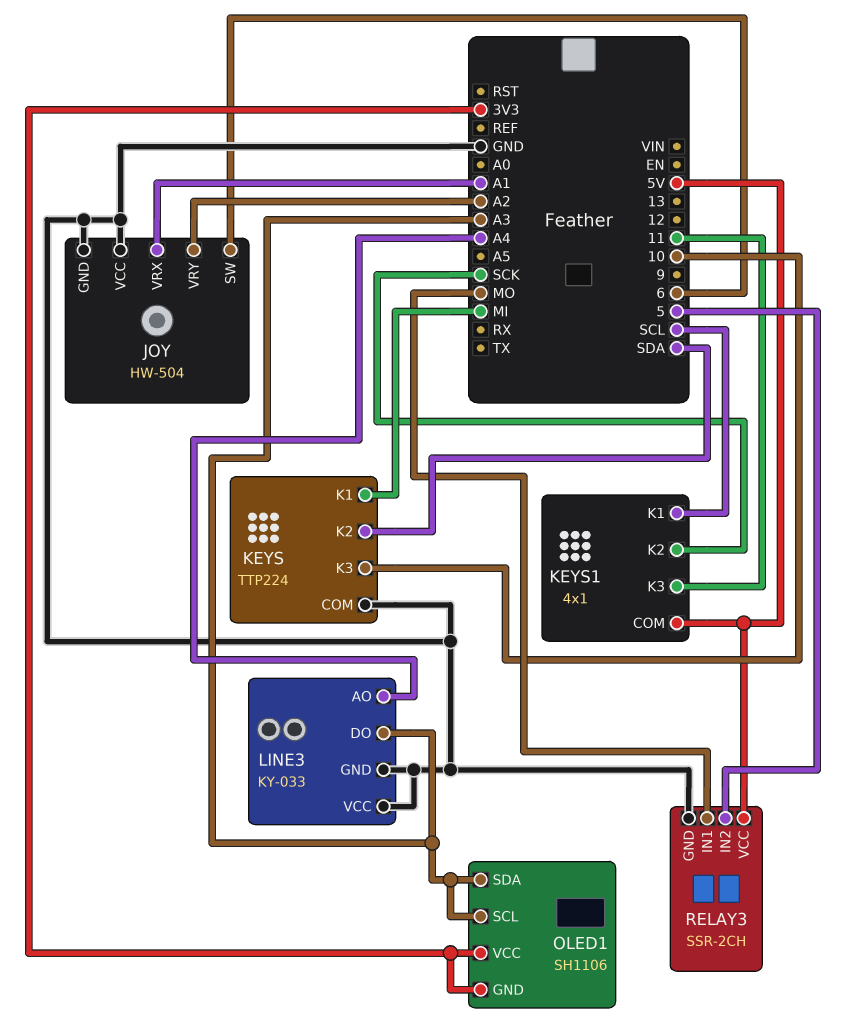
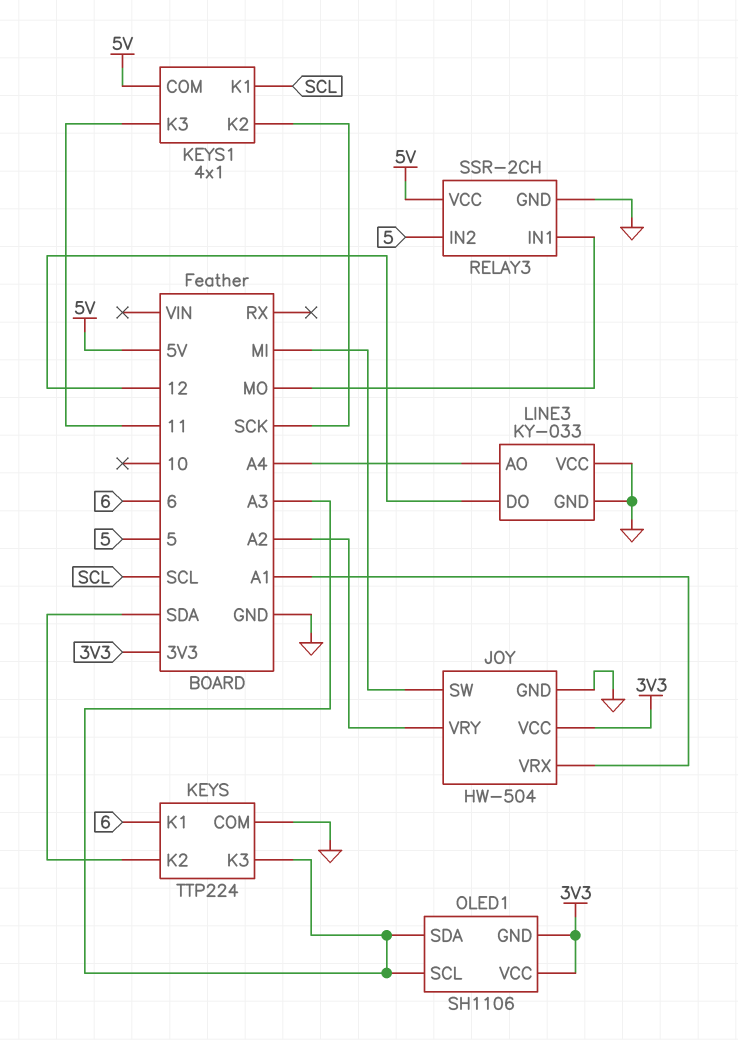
JOY pin SW: 6 -> MI
JOY pin VCC: GND -> 3V3
KEYS pin K1: MI -> 6
KEYS pin K3: 10 -> A3
LINE3 pin DO: A3 -> 12

